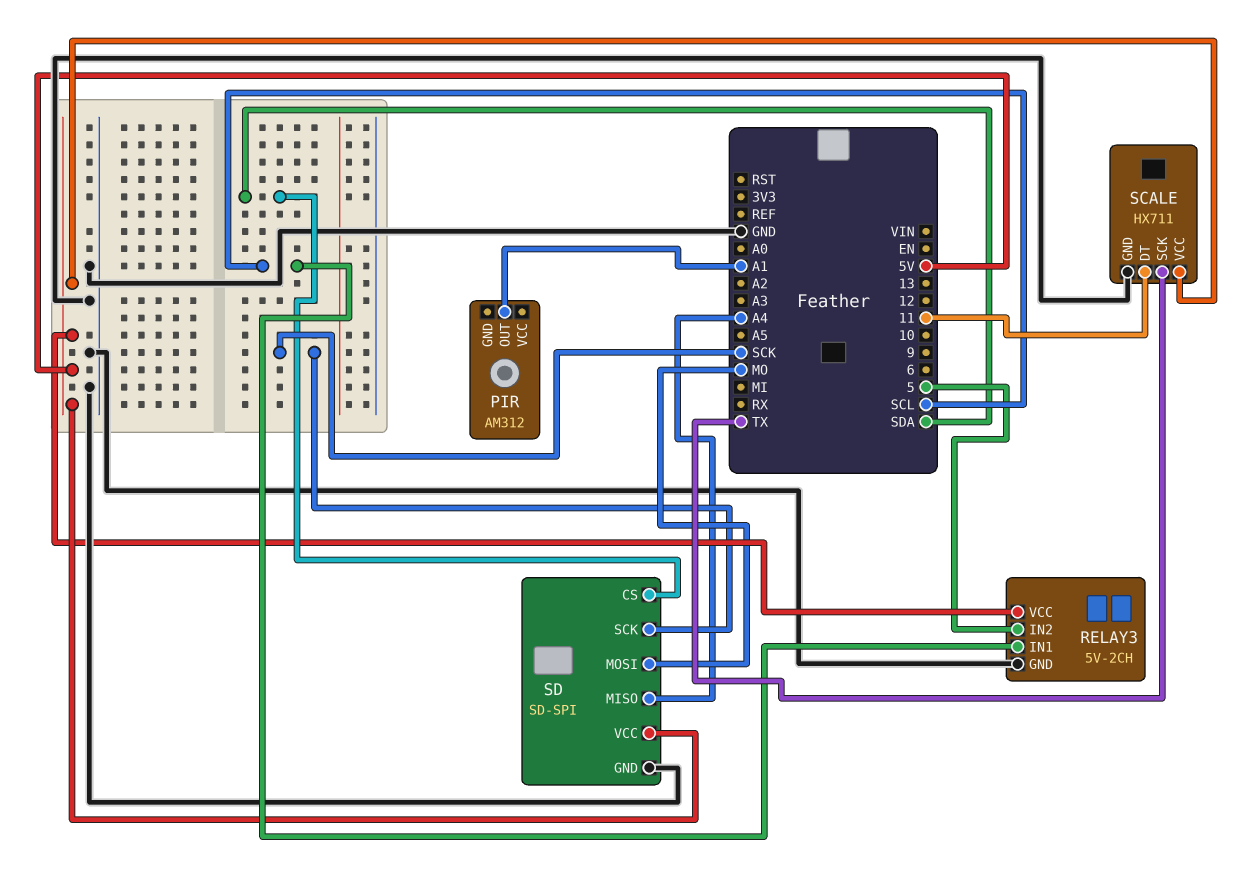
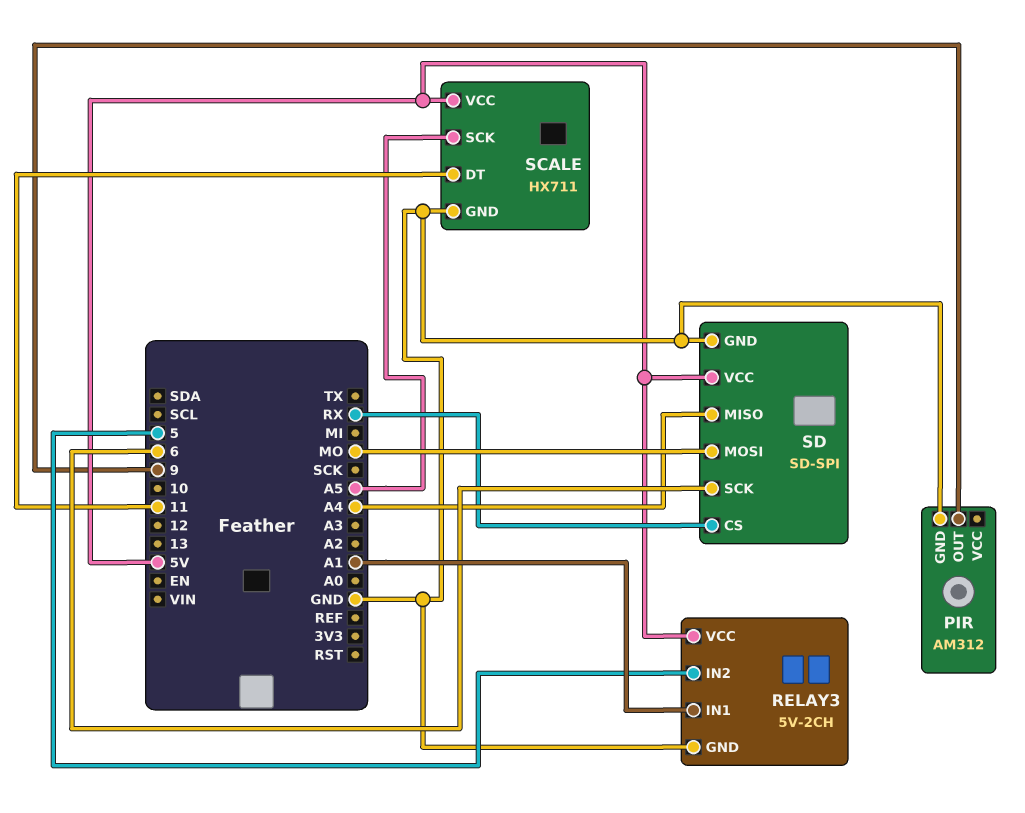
PIR pin GND: none -> GND
PIR pin OUT: A1 -> 9
RELAY3 pin IN1: SCL -> A1
SCALE pin SCK: TX -> A5
SD pin CS: SDA -> RX
SD pin SCK: SCK -> 6

